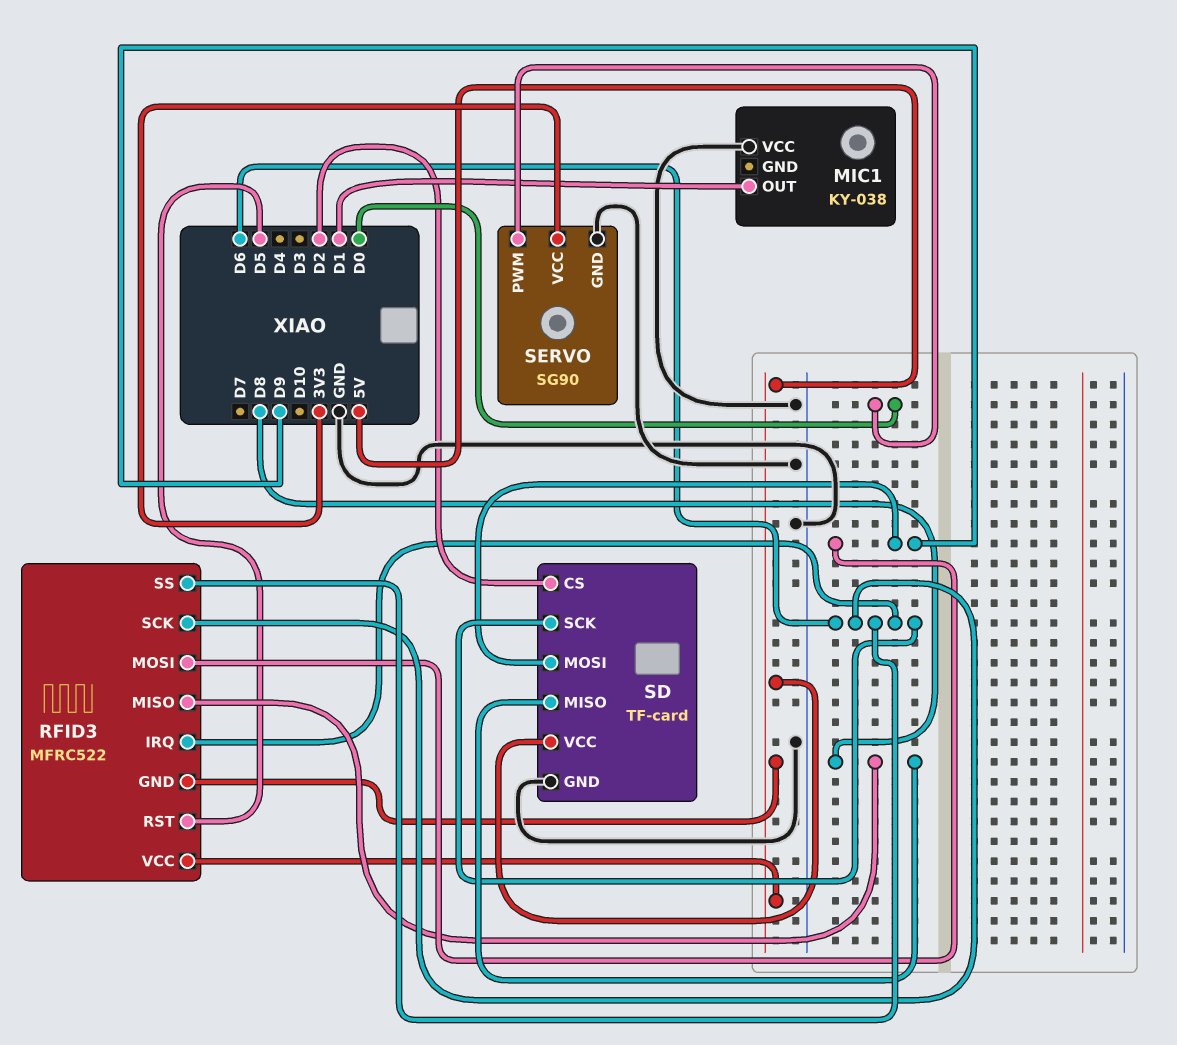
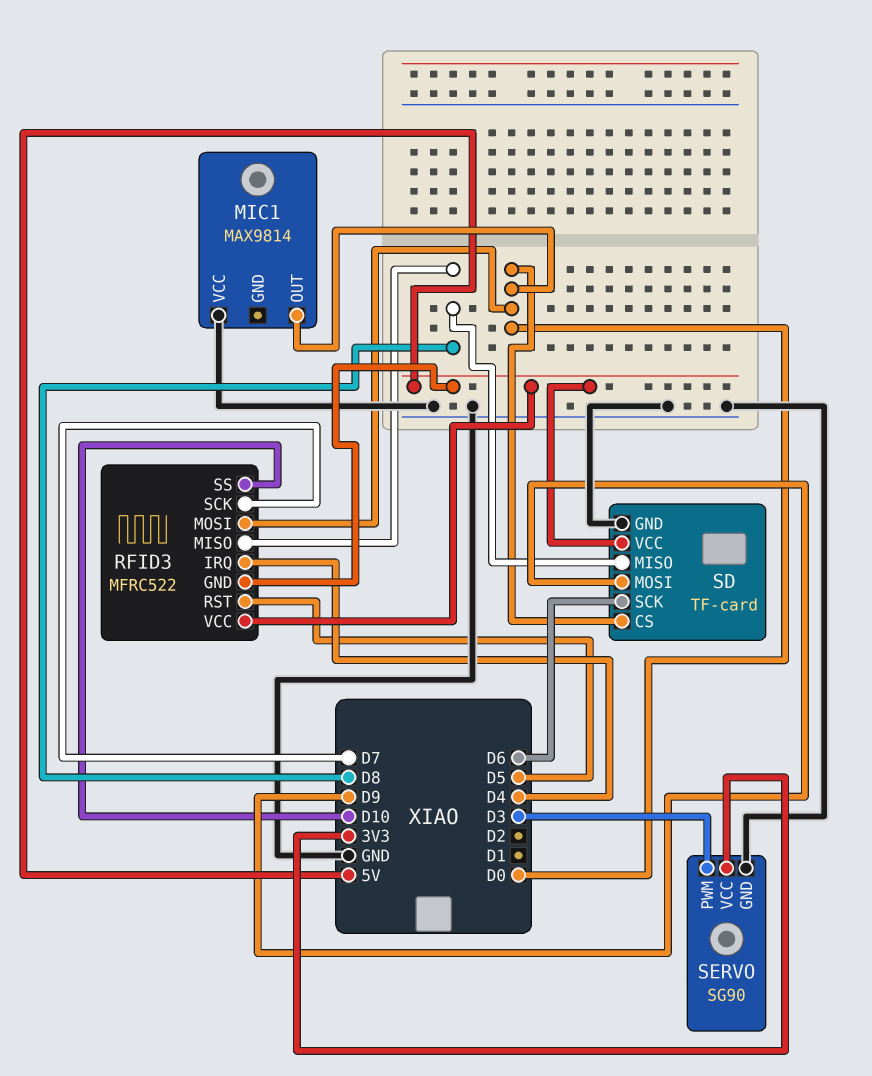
MIC1: KY-038 -> MAX9814
MIC1 pin OUT: D1 -> D0
RFID3 pin IRQ: D6 -> D4
RFID3 pin MOSI: D9 -> D0
RFID3 pin SCK: D6 -> D7
RFID3 pin SS: D6 -> D10
SD pin CS: D2 -> D0
SERVO pin PWM: D0 -> D3

